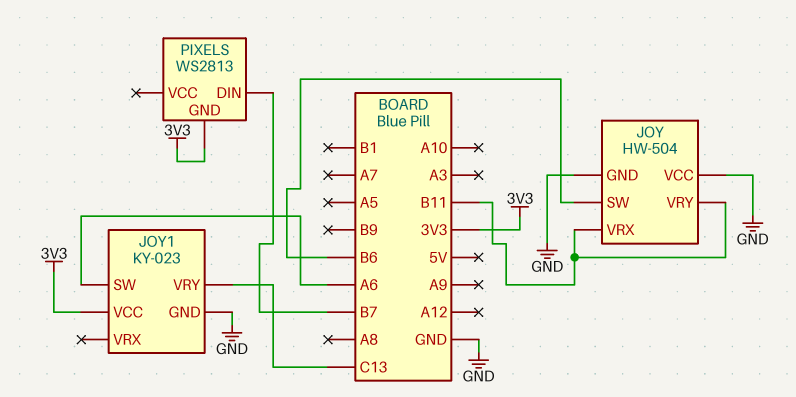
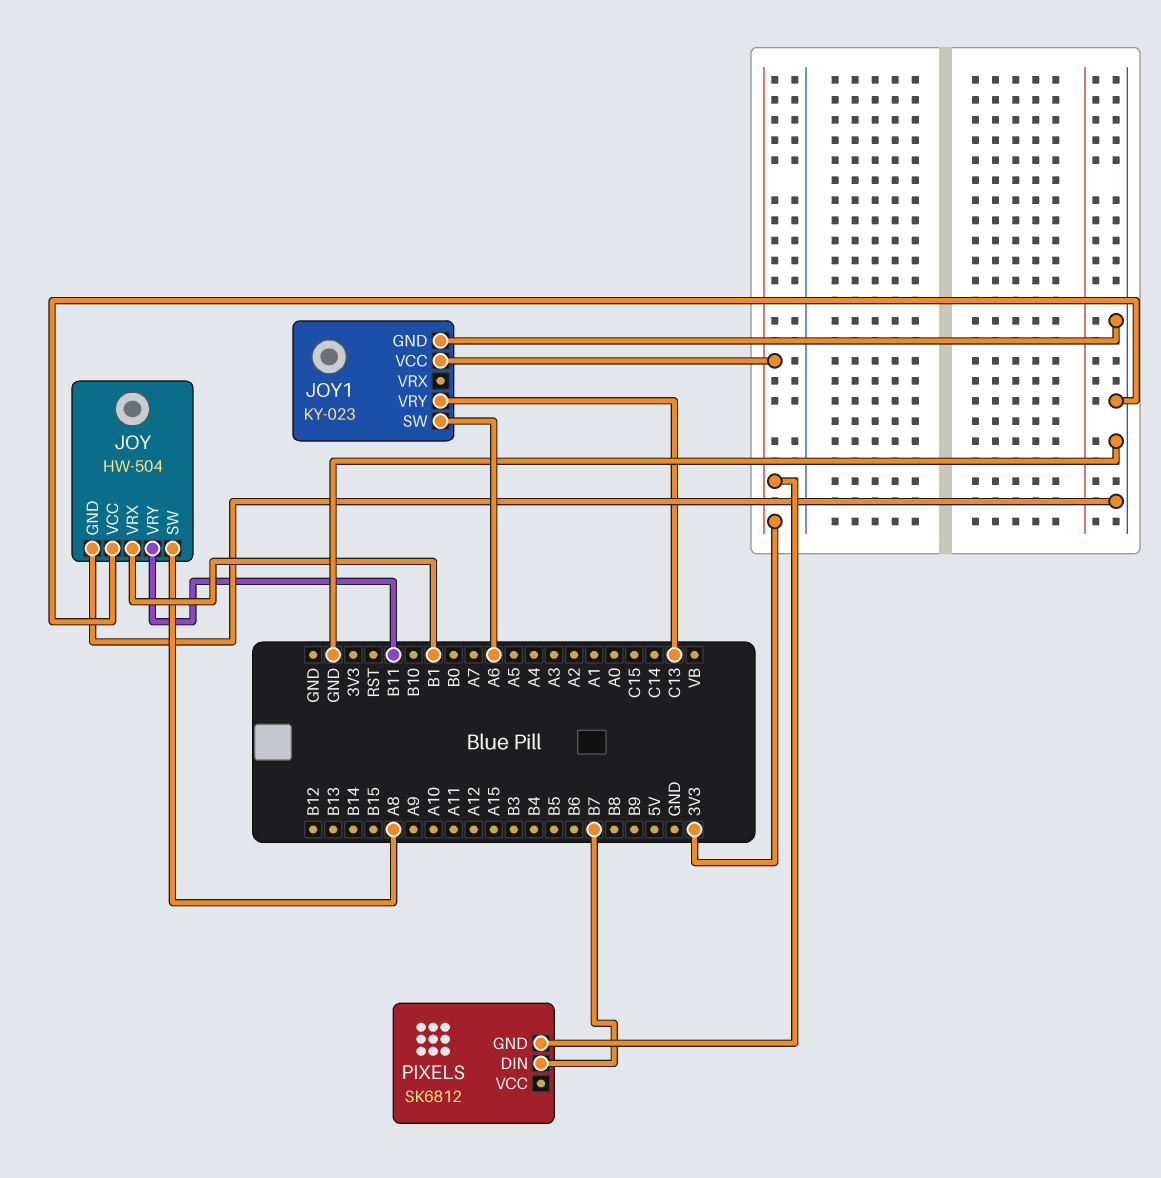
JOY pin SW: B6 -> A8
JOY pin VRX: B11 -> B1
PIXELS: WS2813 -> SK6812

